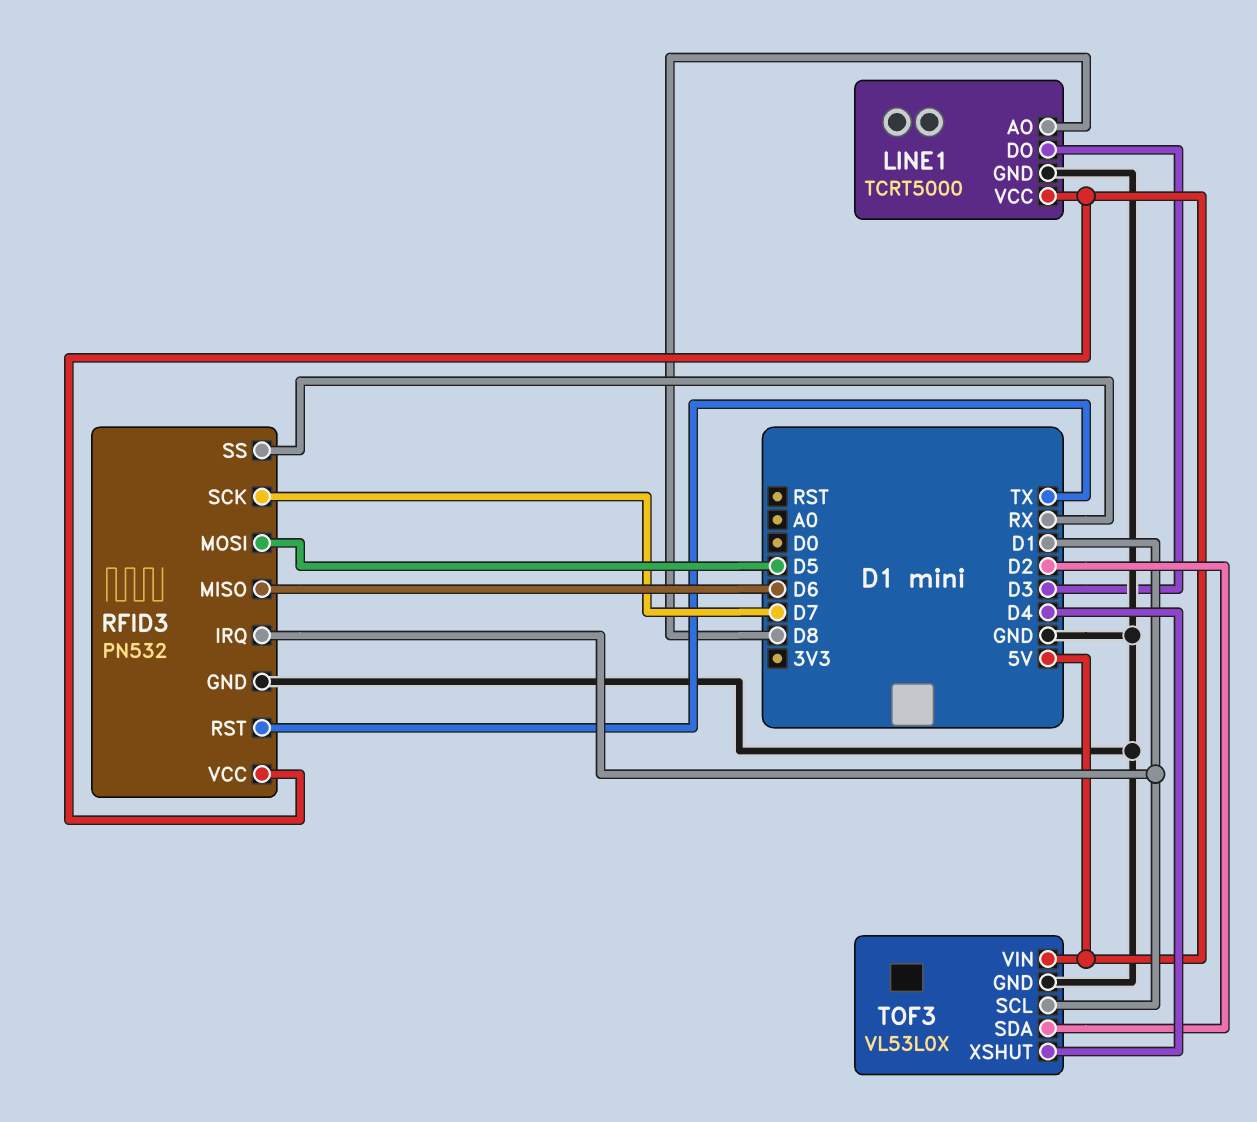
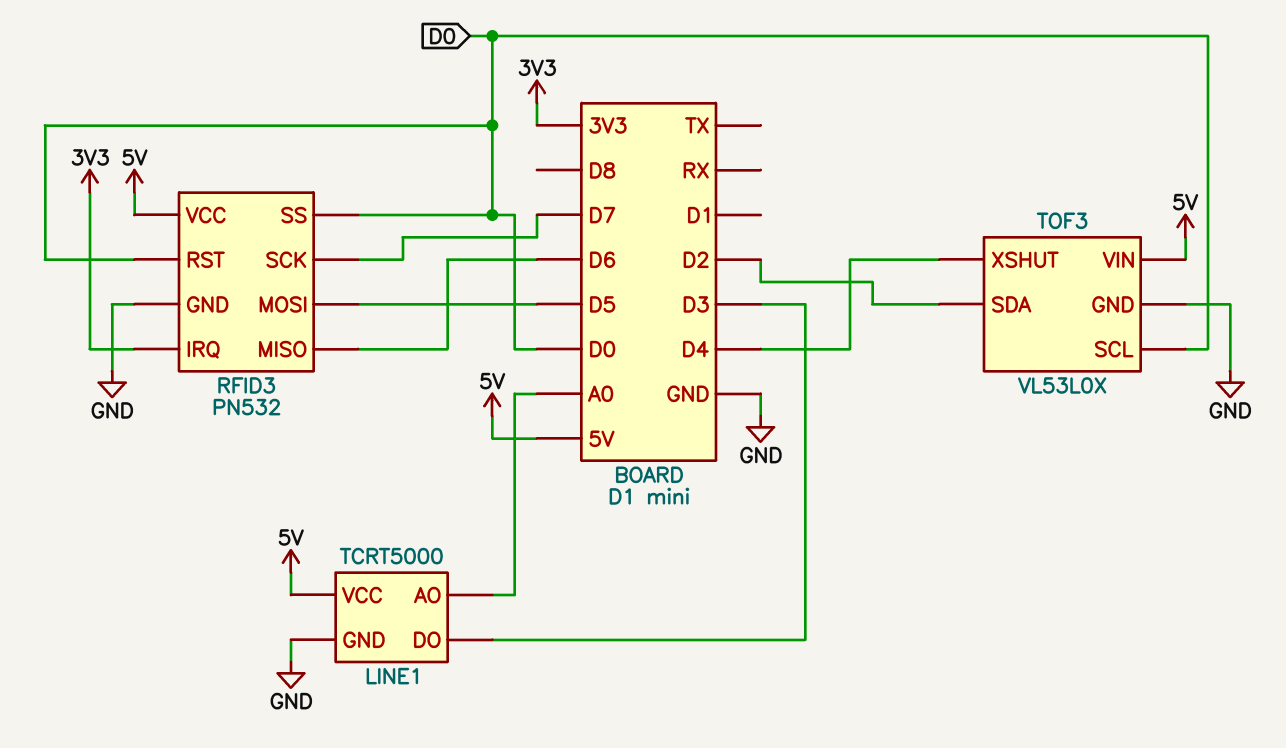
LINE1 pin AO: D8 -> A0
RFID3 pin IRQ: D1 -> 3V3
RFID3 pin RST: TX -> D0
RFID3 pin SS: RX -> D0
TOF3 pin SCL: D1 -> D0

